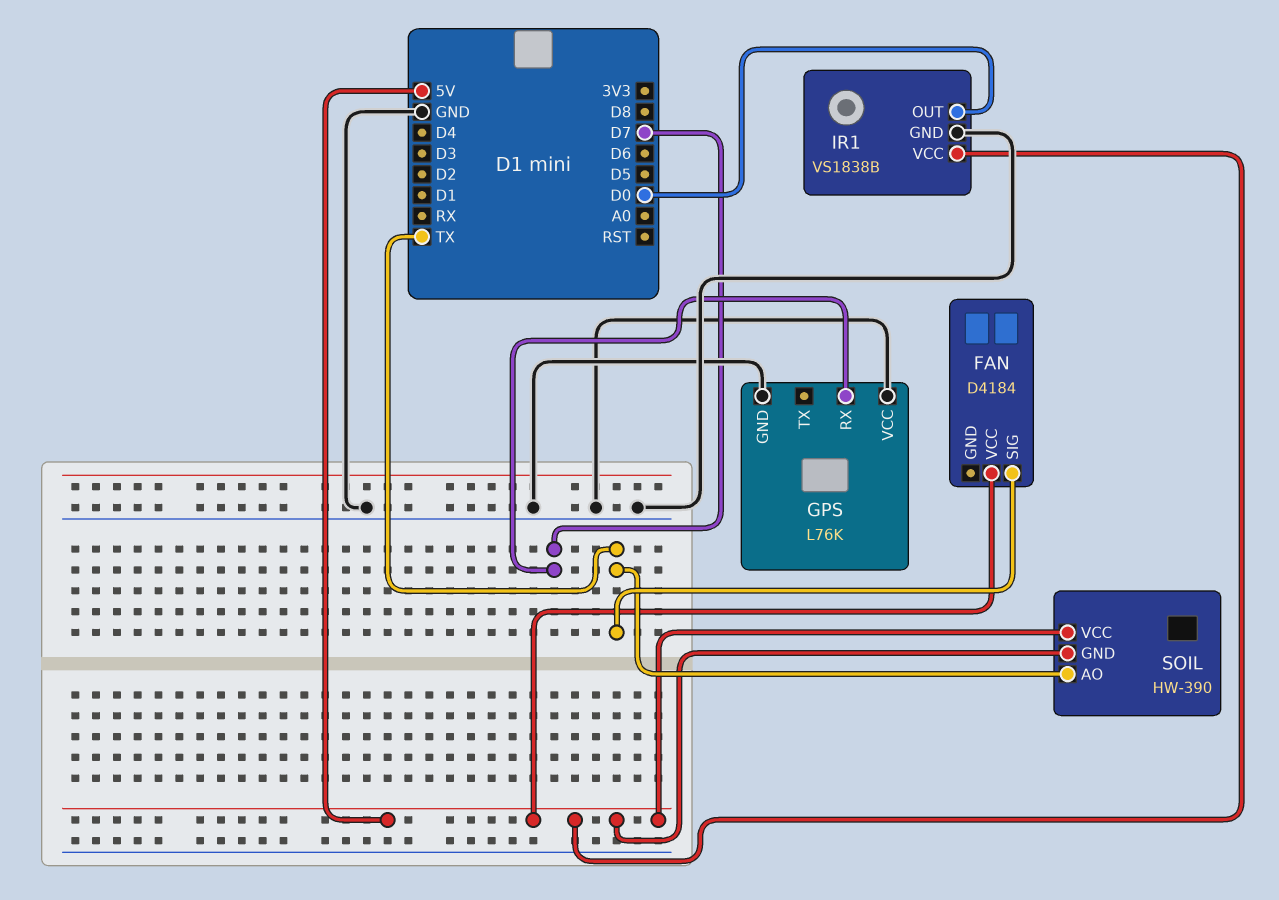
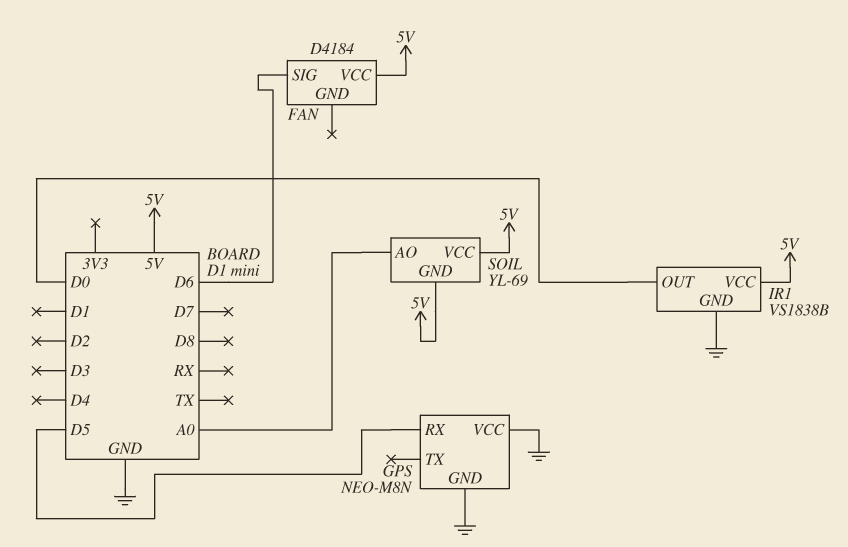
FAN pin SIG: TX -> D6
GPS: L76K -> NEO-M8N
GPS pin RX: D7 -> D5
SOIL: HW-390 -> YL-69
SOIL pin AO: TX -> A0

